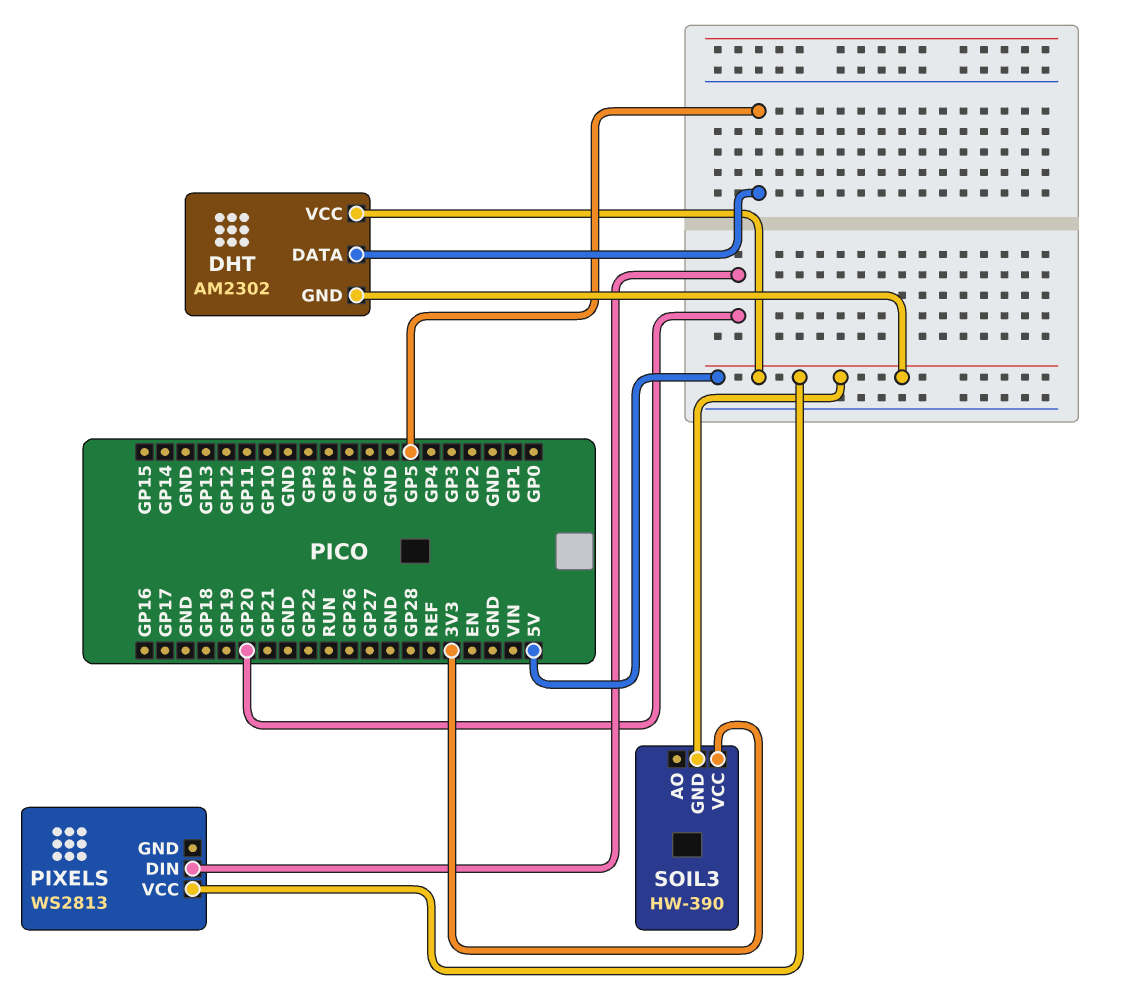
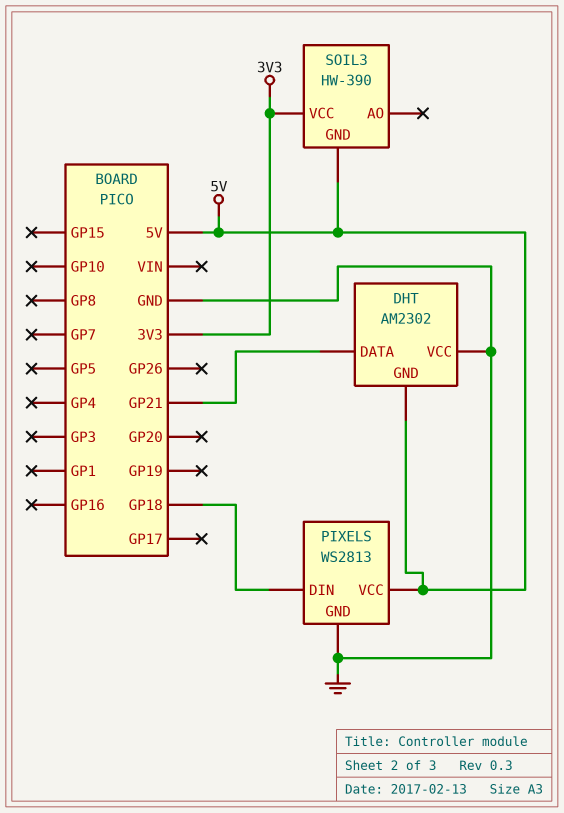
DHT pin DATA: GP5 -> GP21
DHT pin VCC: 5V -> GND
PIXELS pin DIN: GP20 -> GP18
PIXELS pin GND: none -> GND

